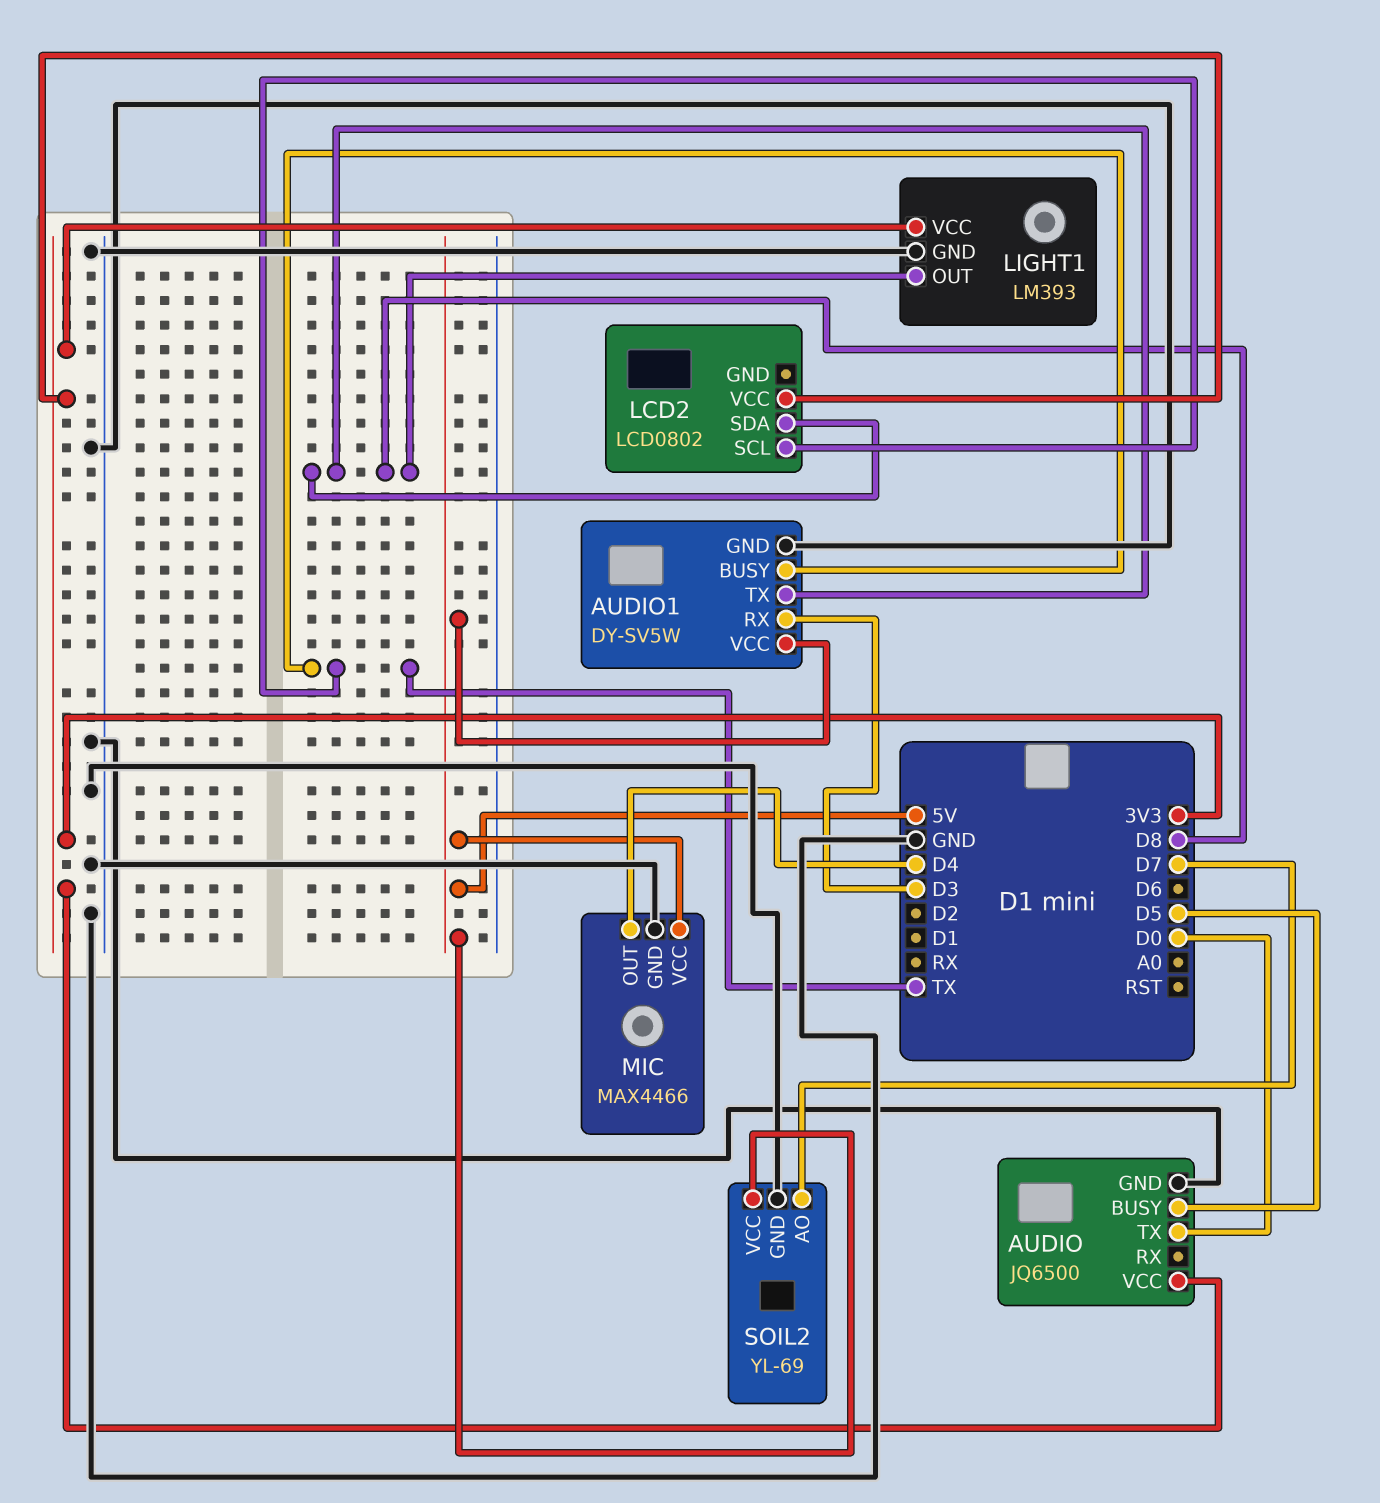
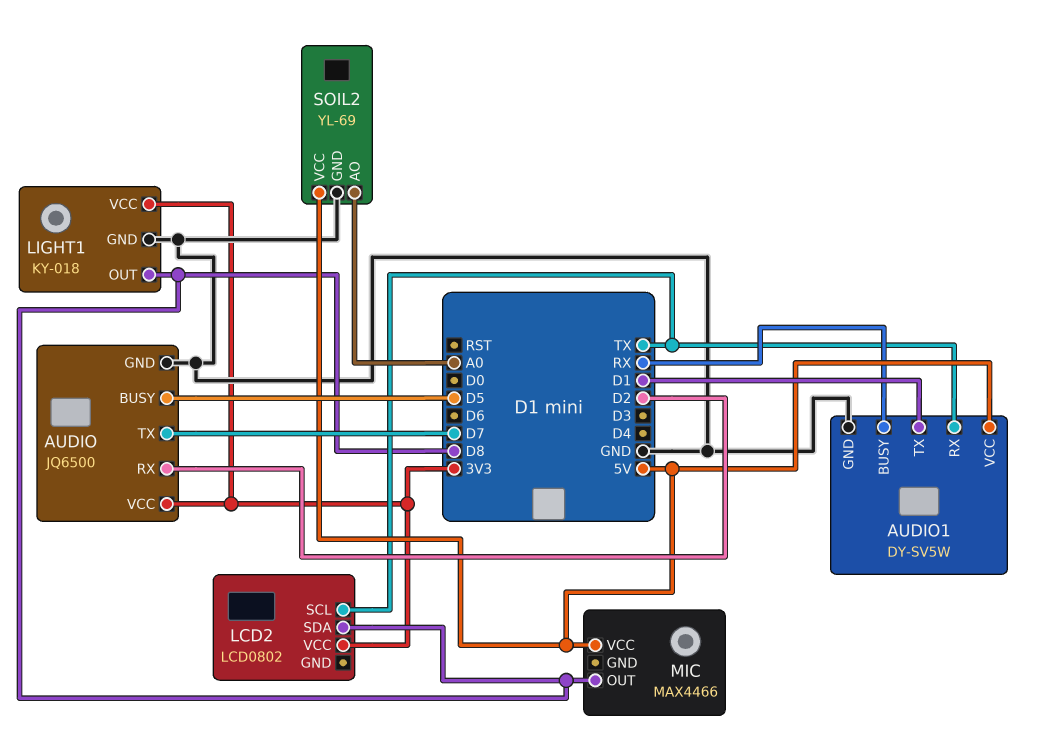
AUDIO pin RX: none -> D2
AUDIO pin TX: D0 -> D7
AUDIO1 pin BUSY: TX -> RX
AUDIO1 pin RX: D3 -> TX
AUDIO1 pin TX: D8 -> D1
LIGHT1: LM393 -> KY-018
MIC pin GND: GND -> none
MIC pin OUT: D4 -> D8
SOIL2 pin AO: D7 -> A0

